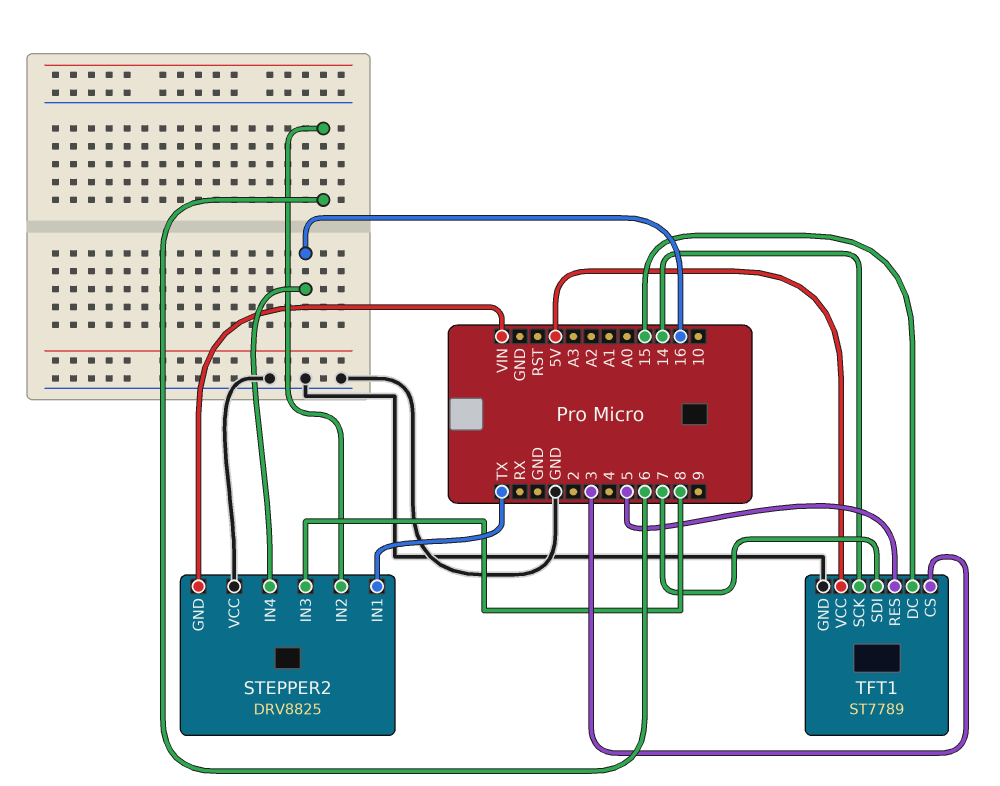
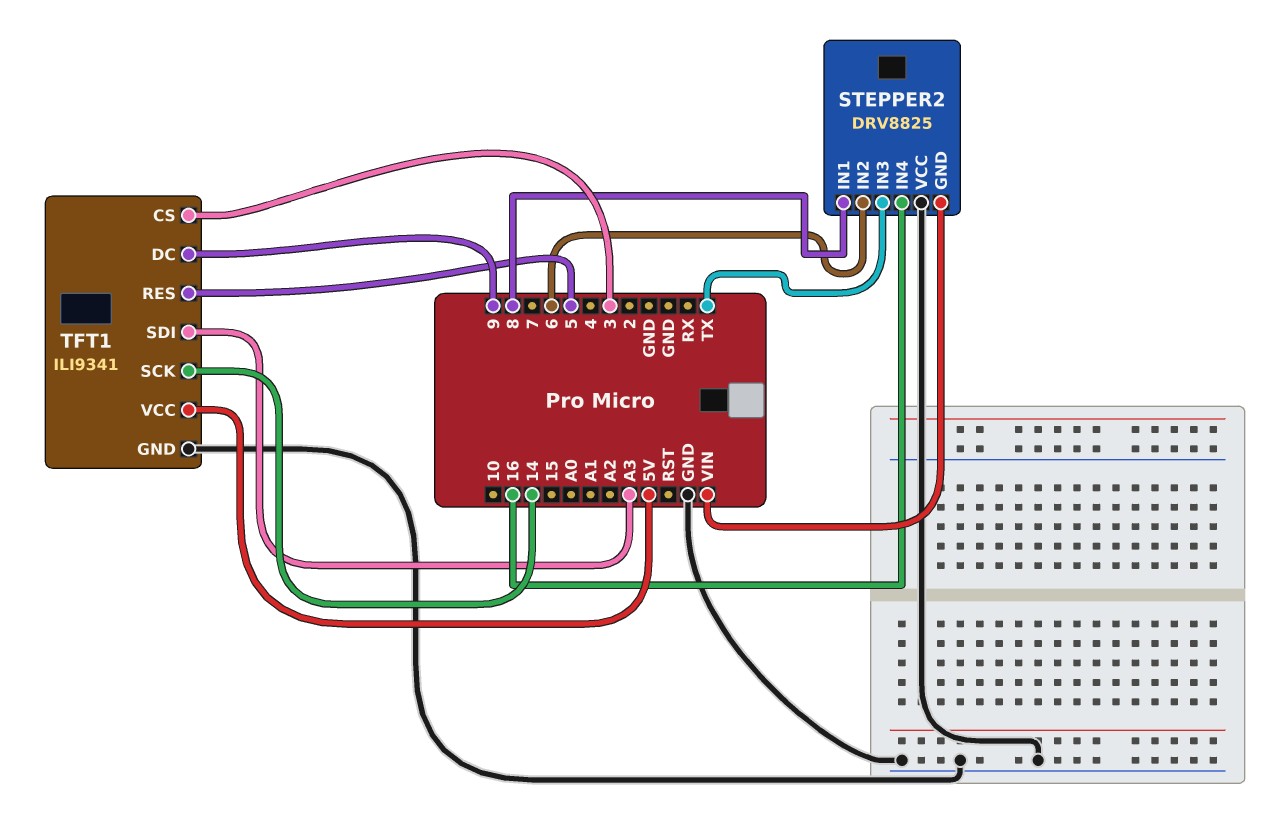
STEPPER2 pin IN1: TX -> 8
STEPPER2 pin IN3: 8 -> TX
TFT1: ST7789 -> ILI9341
TFT1 pin DC: 15 -> 9
TFT1 pin SDI: 7 -> A3

